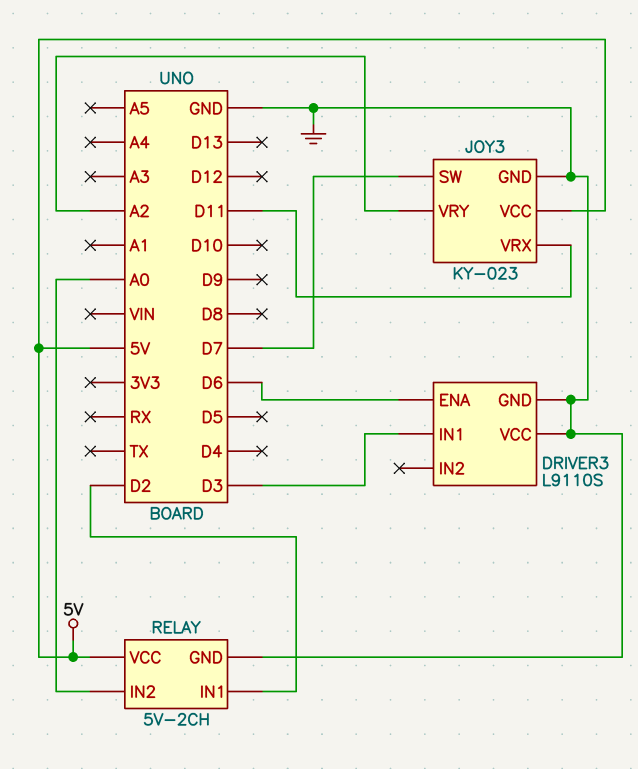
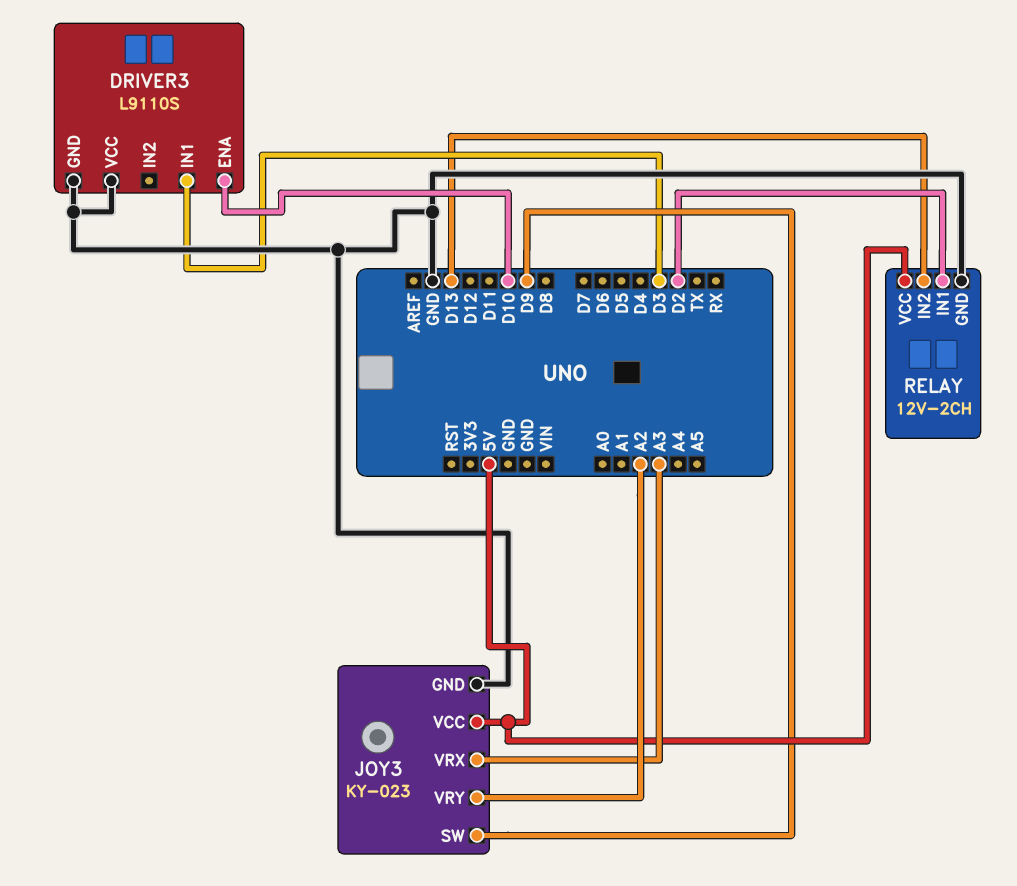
DRIVER3 pin ENA: D6 -> D10
JOY3 pin SW: D7 -> D9
JOY3 pin VRX: D11 -> A3
RELAY: 5V-2CH -> 12V-2CH
RELAY pin IN2: A0 -> D13

